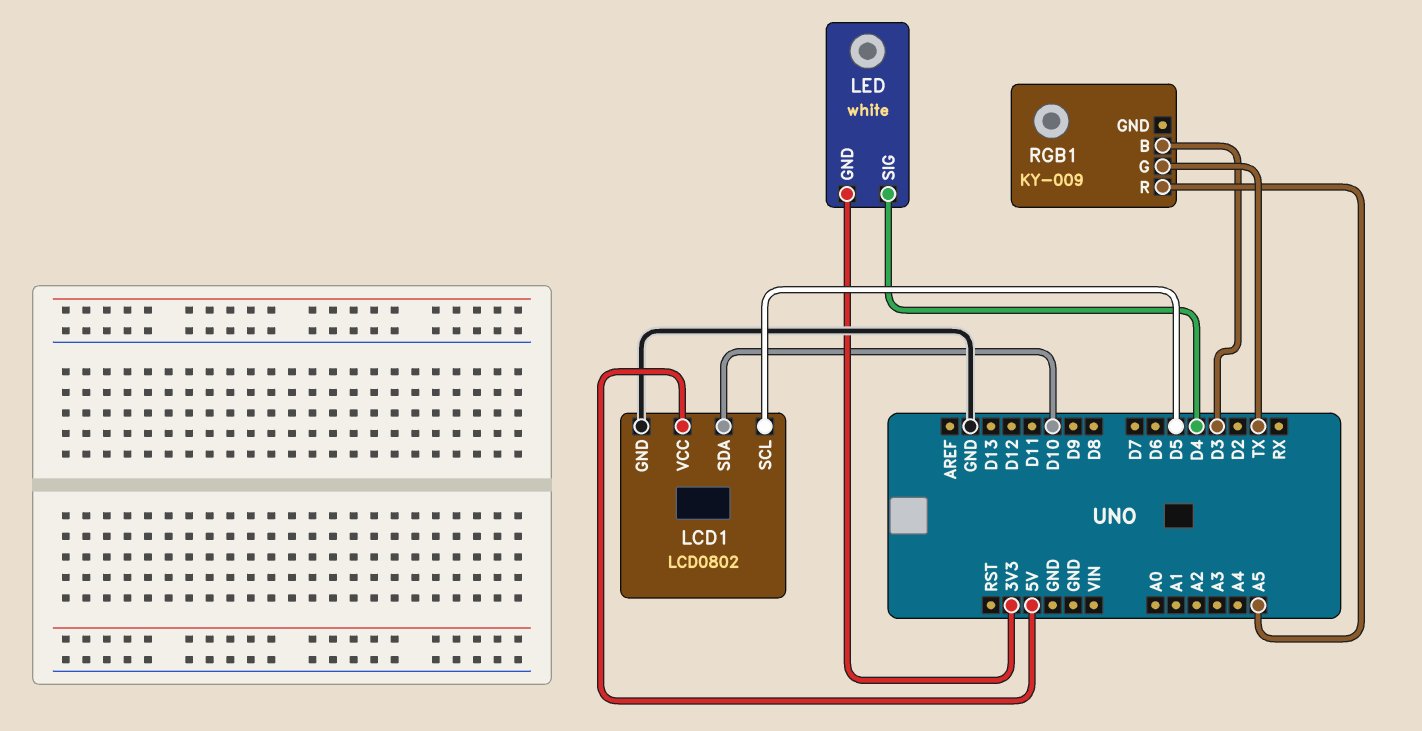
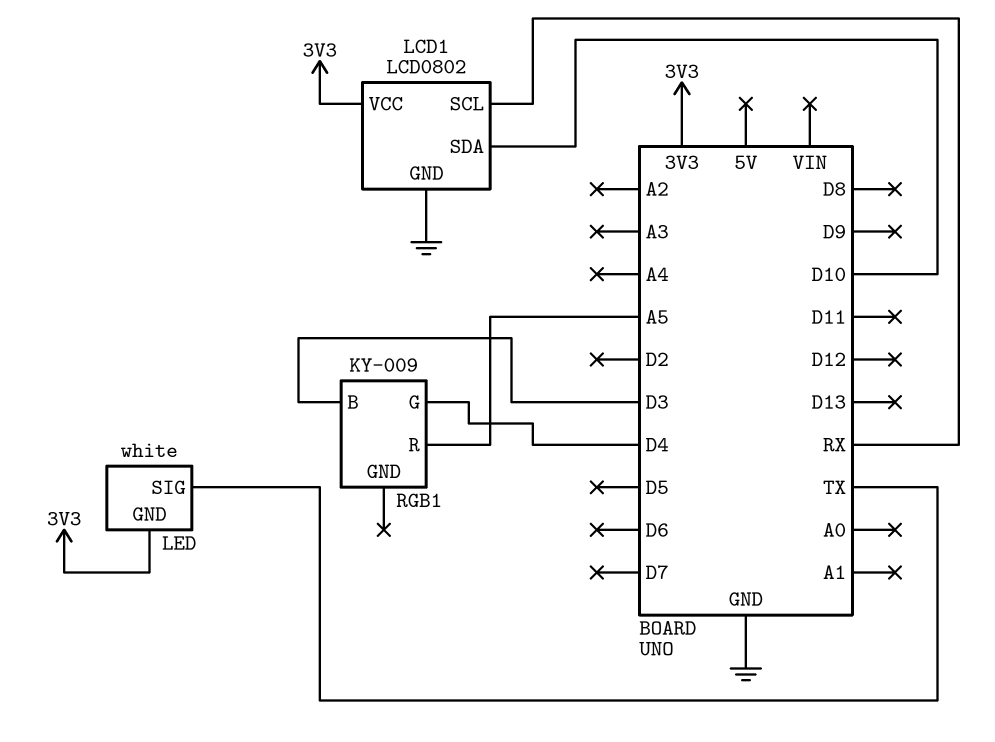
LCD1 pin SCL: D5 -> RX
LCD1 pin VCC: 5V -> 3V3
LED pin SIG: D4 -> TX
RGB1 pin G: TX -> D4

